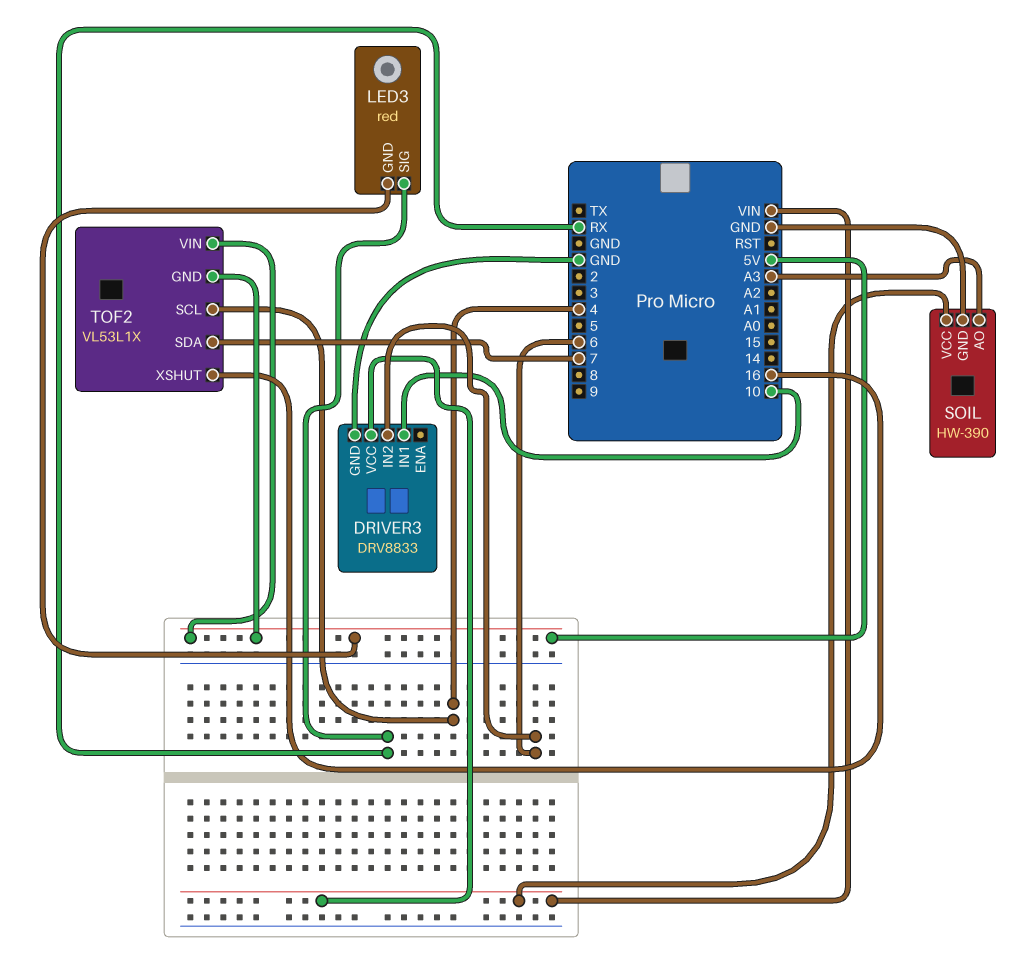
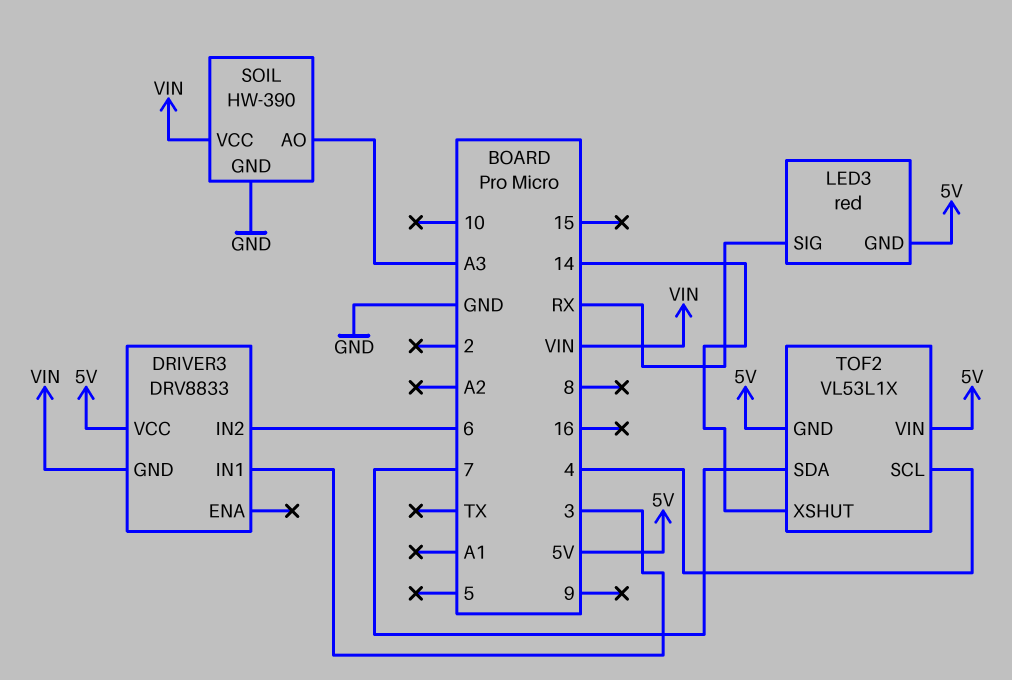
DRIVER3 pin GND: GND -> VIN
DRIVER3 pin IN1: 10 -> 3
DRIVER3 pin VCC: VIN -> 5V
TOF2 pin XSHUT: 16 -> 14

